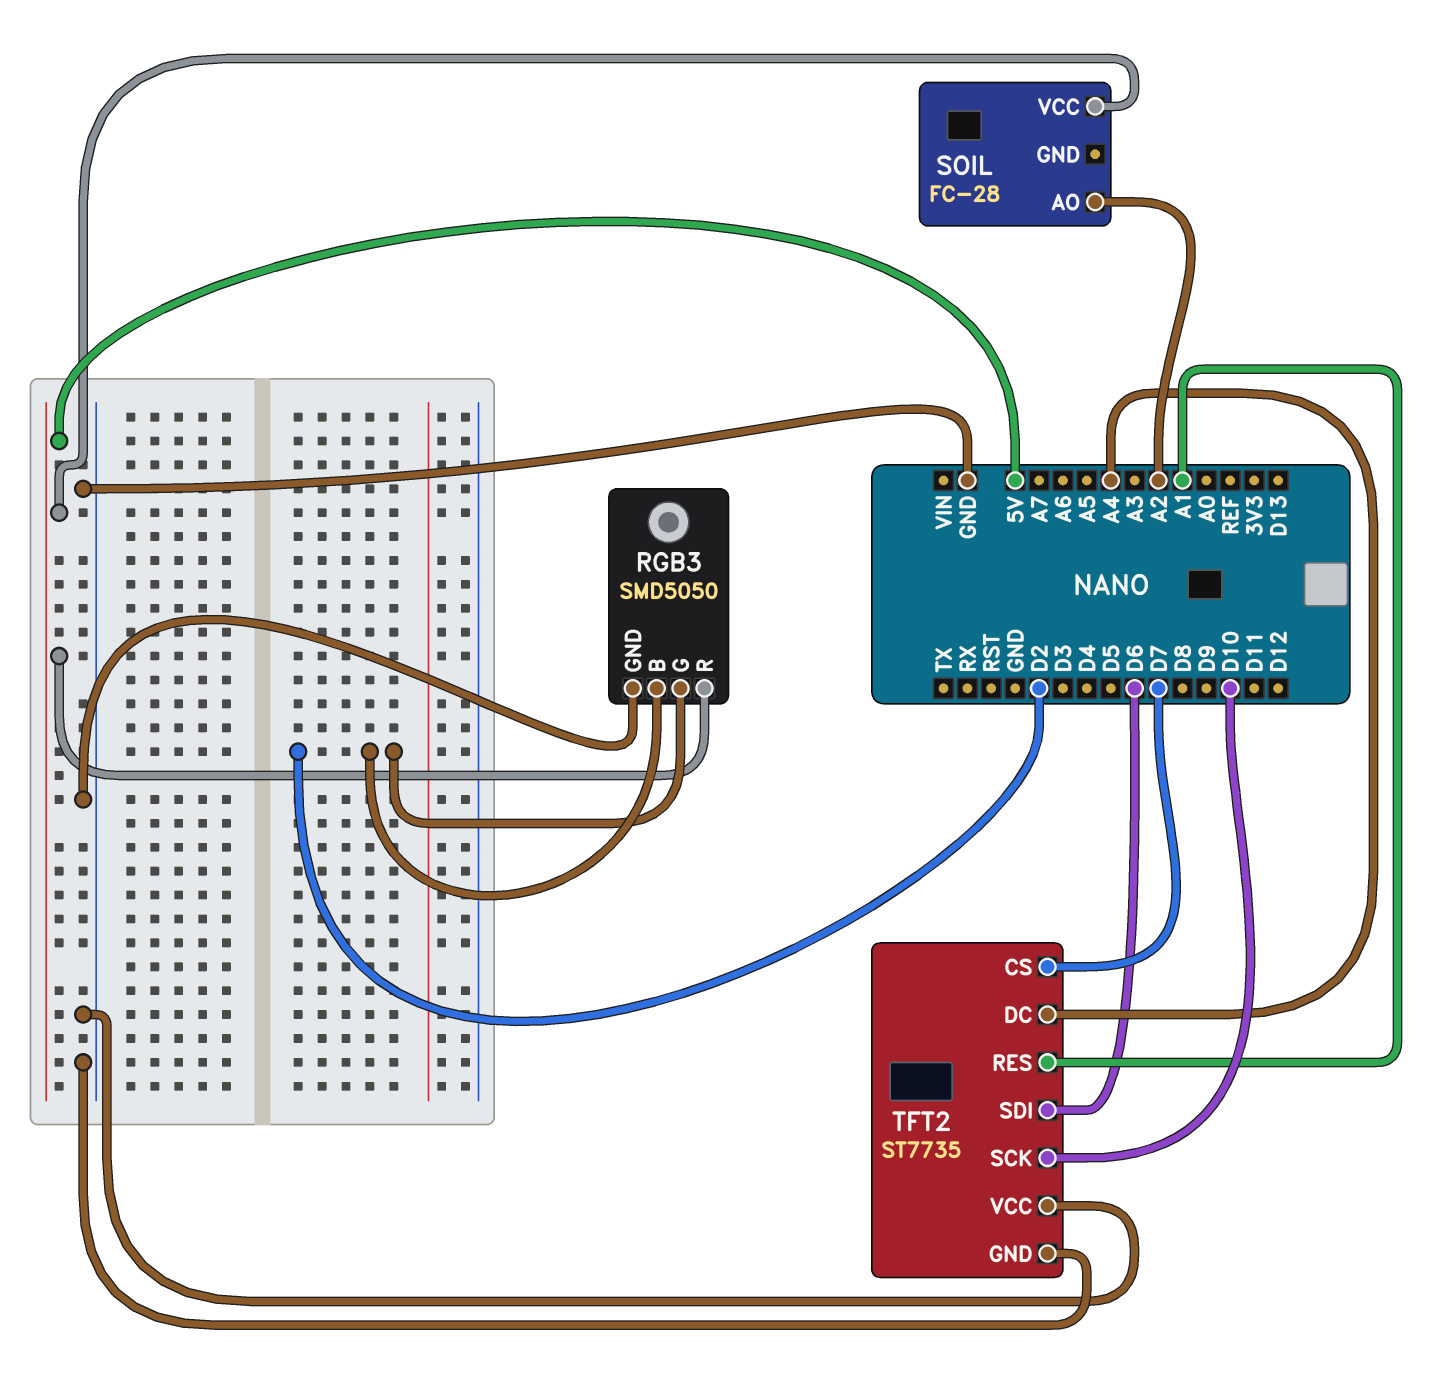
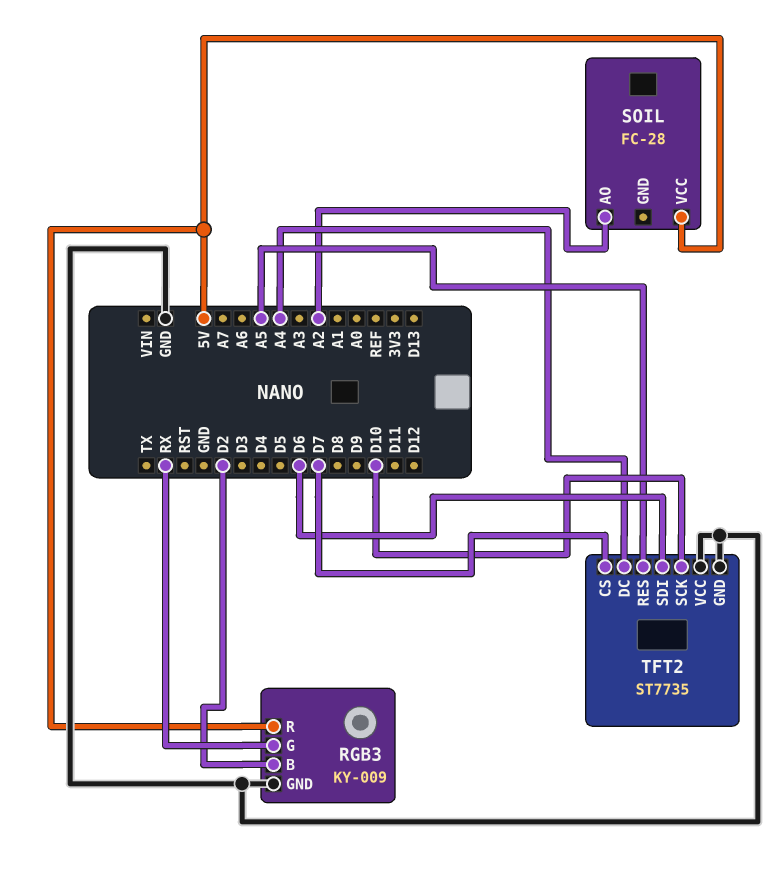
RGB3: SMD5050 -> KY-009
RGB3 pin G: D2 -> RX
TFT2 pin RES: A1 -> A5

